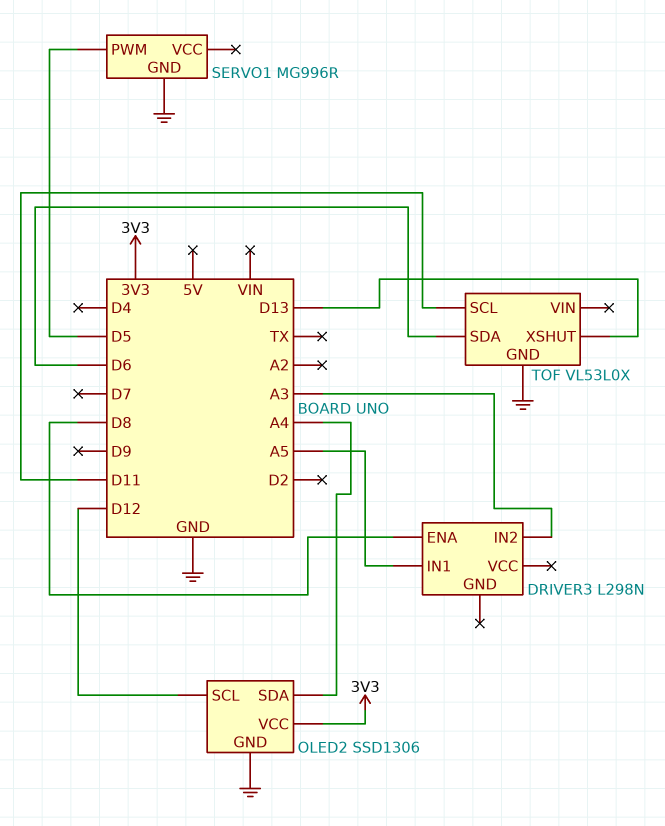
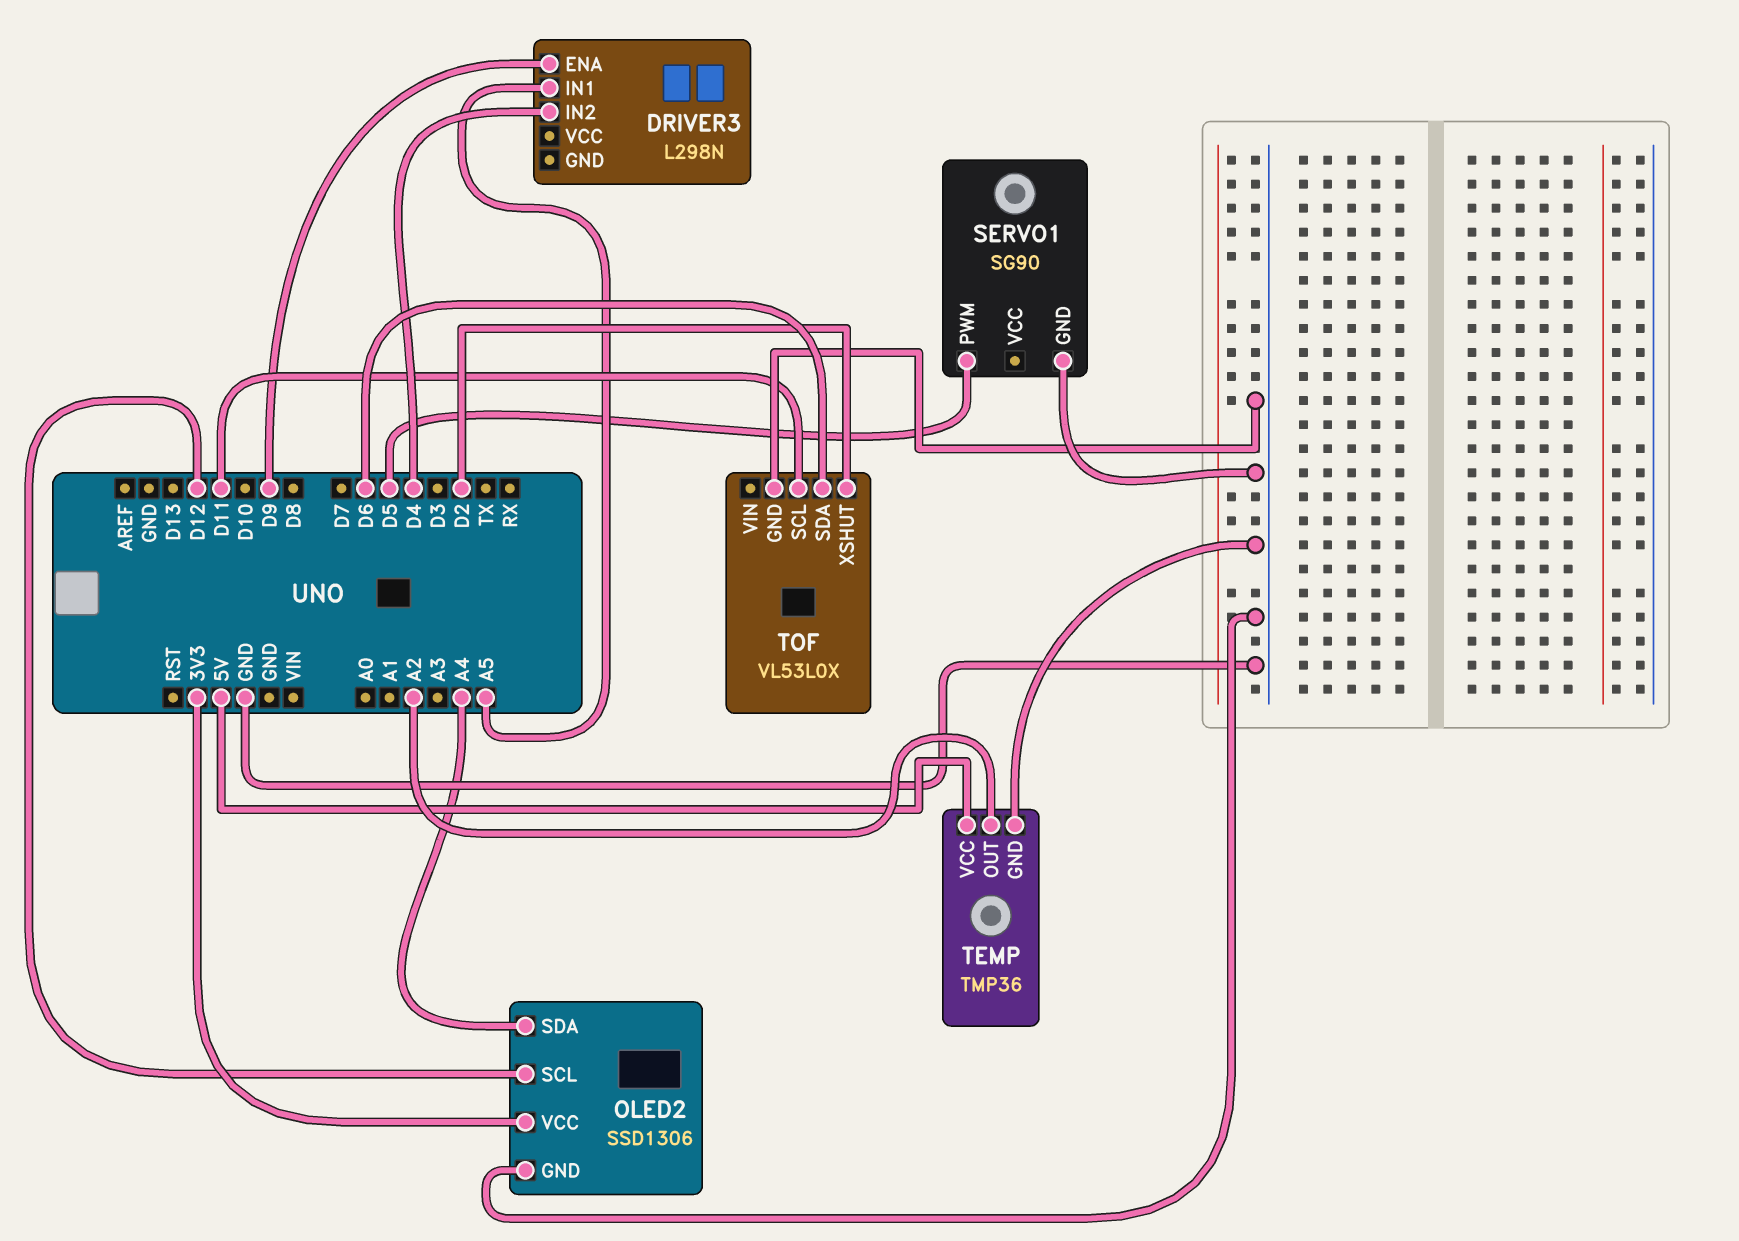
DRIVER3 pin ENA: D8 -> D9
DRIVER3 pin IN2: A3 -> D4
SERVO1: MG996R -> SG90
TEMP: none -> TMP36
TEMP pin GND: none -> GND
TEMP pin OUT: none -> A2
TEMP pin VCC: none -> 5V
TOF pin XSHUT: D13 -> D2

